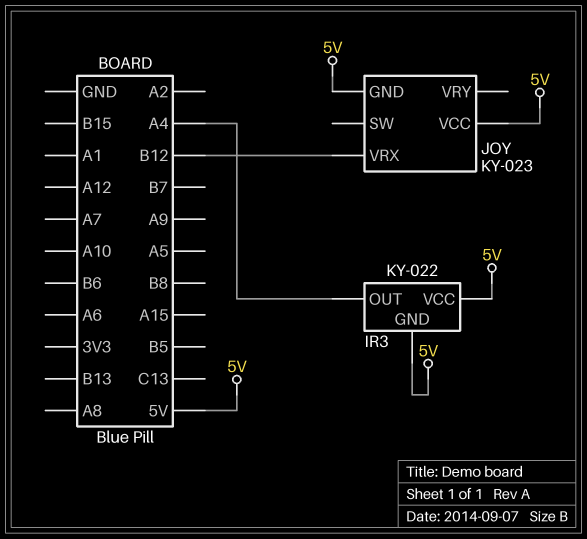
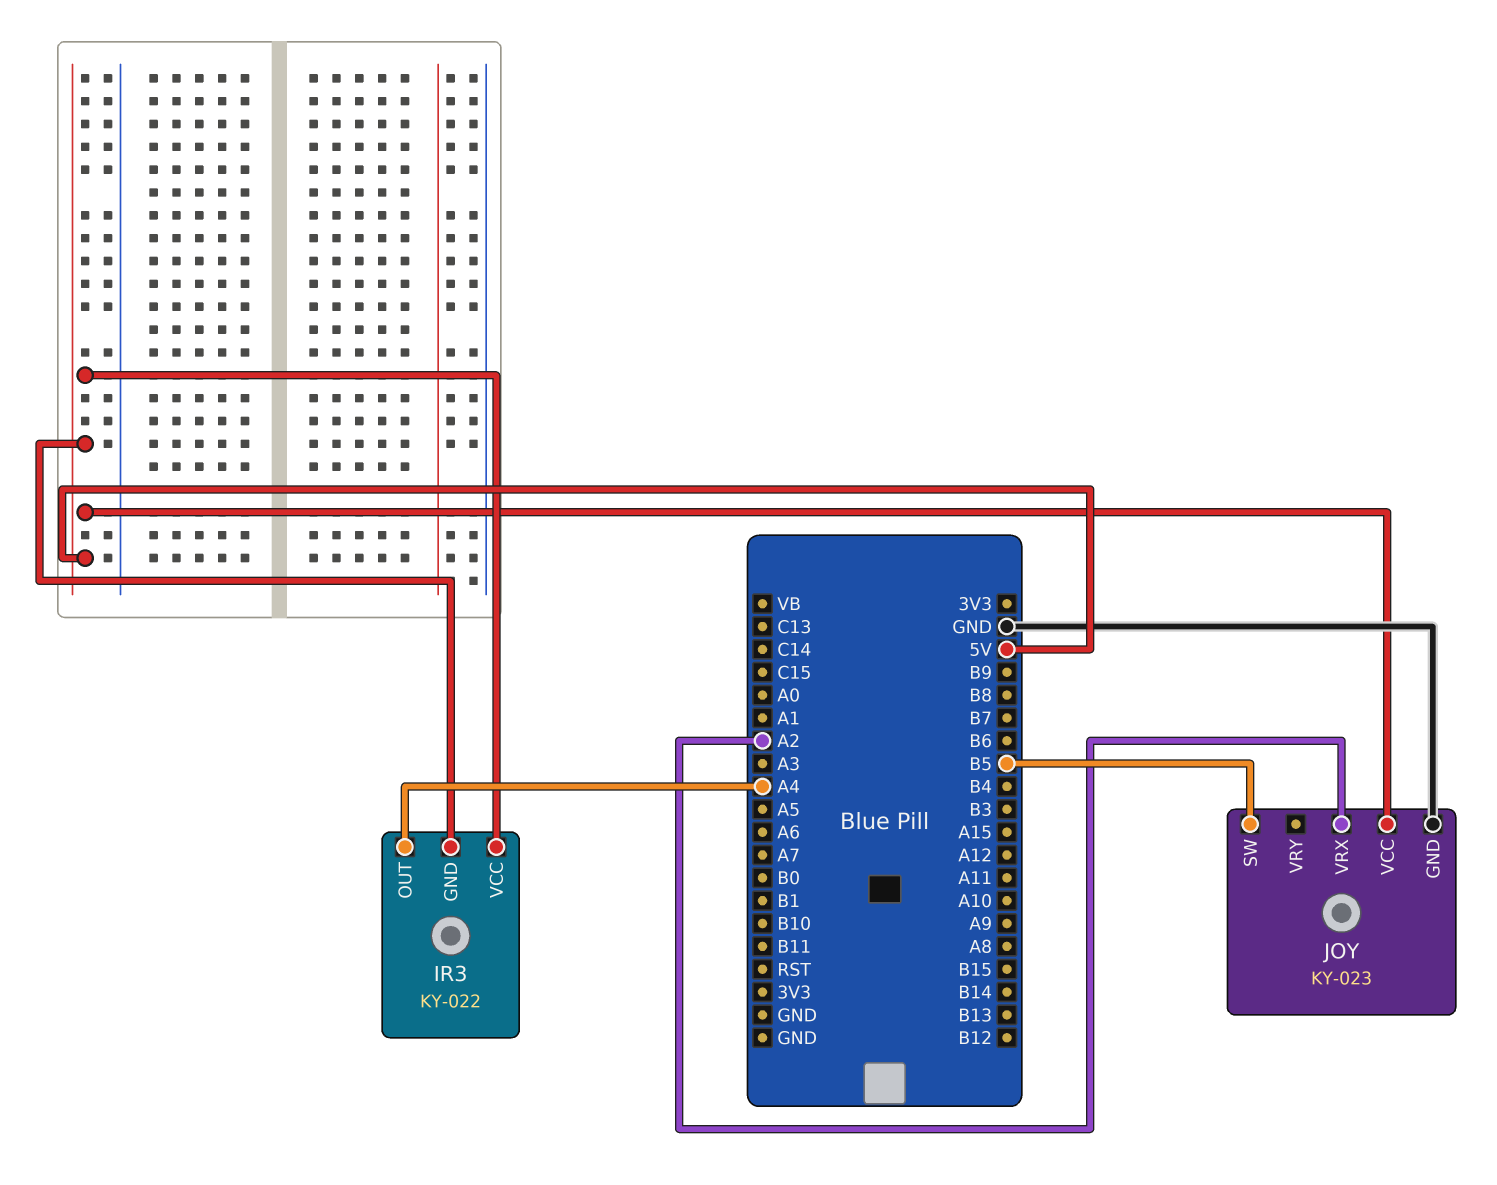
JOY pin GND: 5V -> GND
JOY pin SW: none -> B5
JOY pin VRX: B12 -> A2

